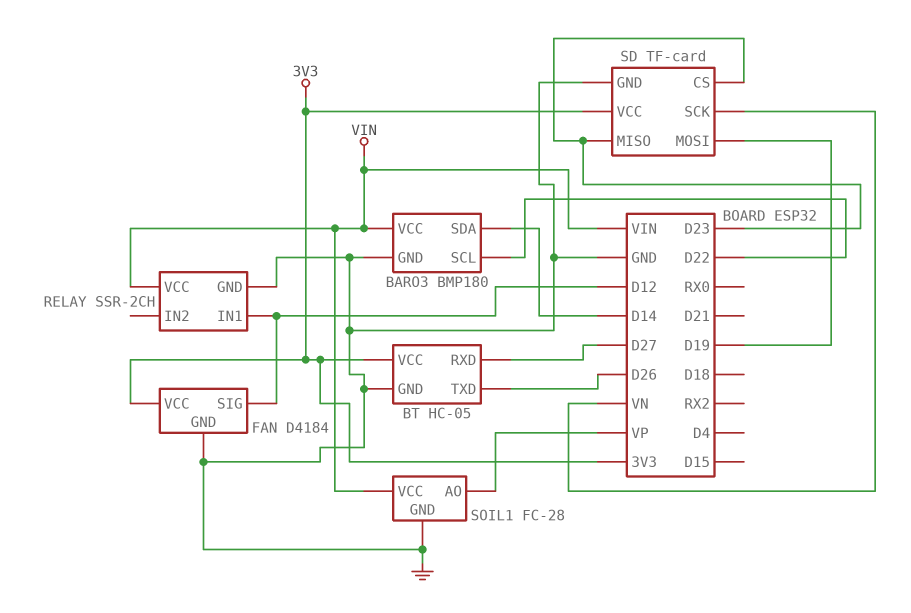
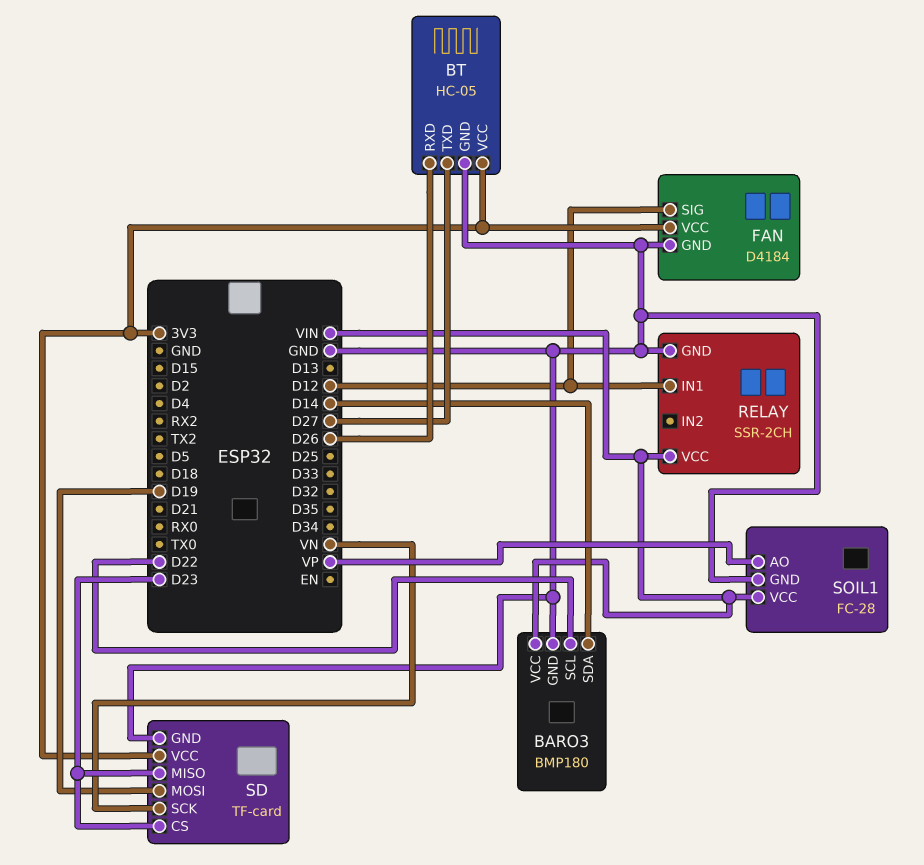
BT pin RXD: D27 -> D26
BT pin TXD: D26 -> D27

